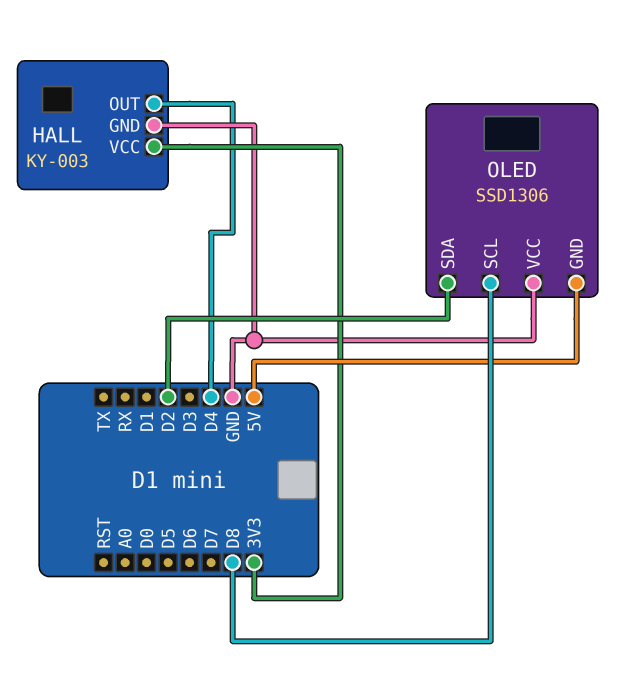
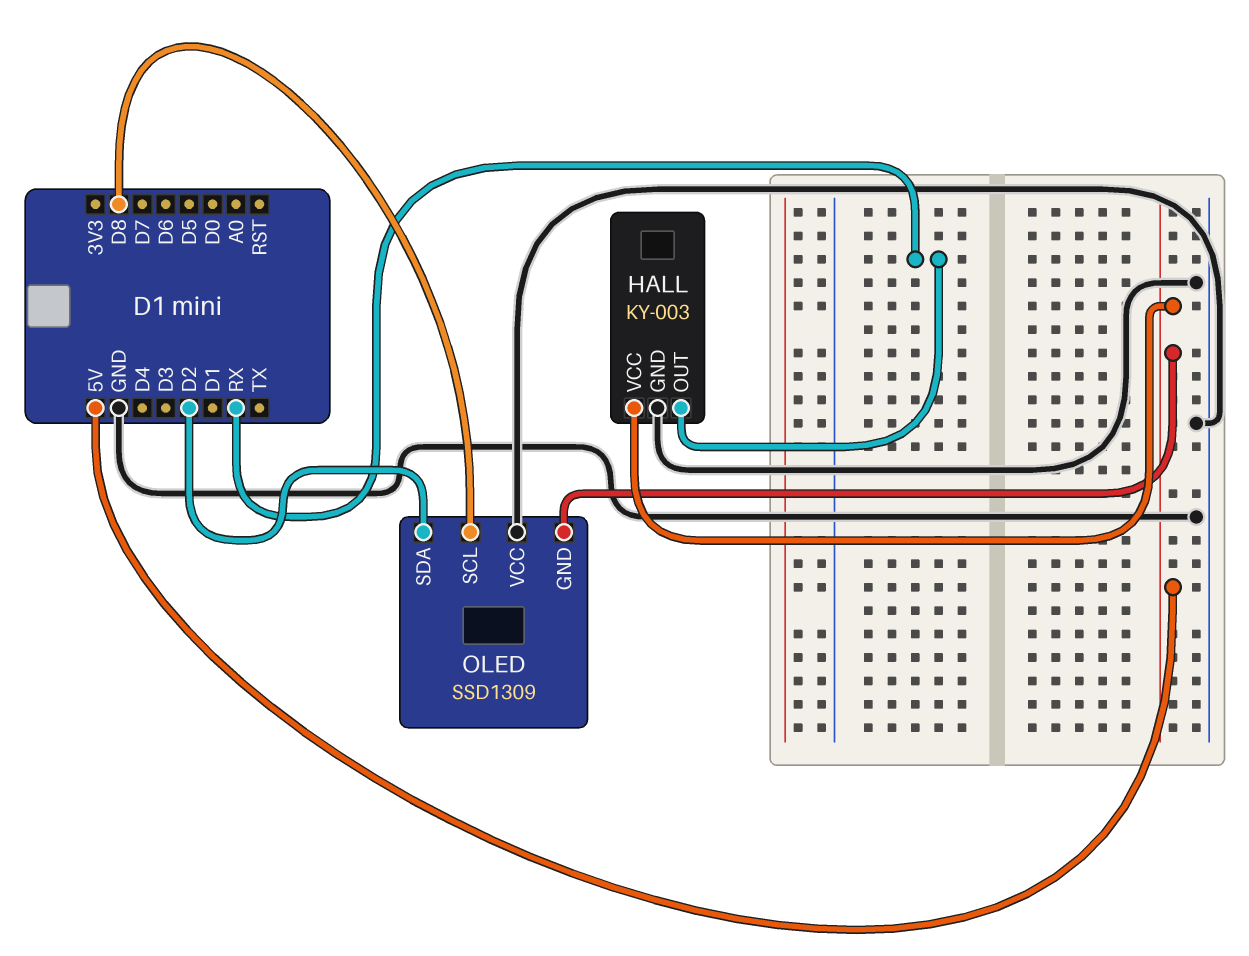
HALL pin OUT: D4 -> RX
HALL pin VCC: 3V3 -> 5V
OLED: SSD1306 -> SSD1309

